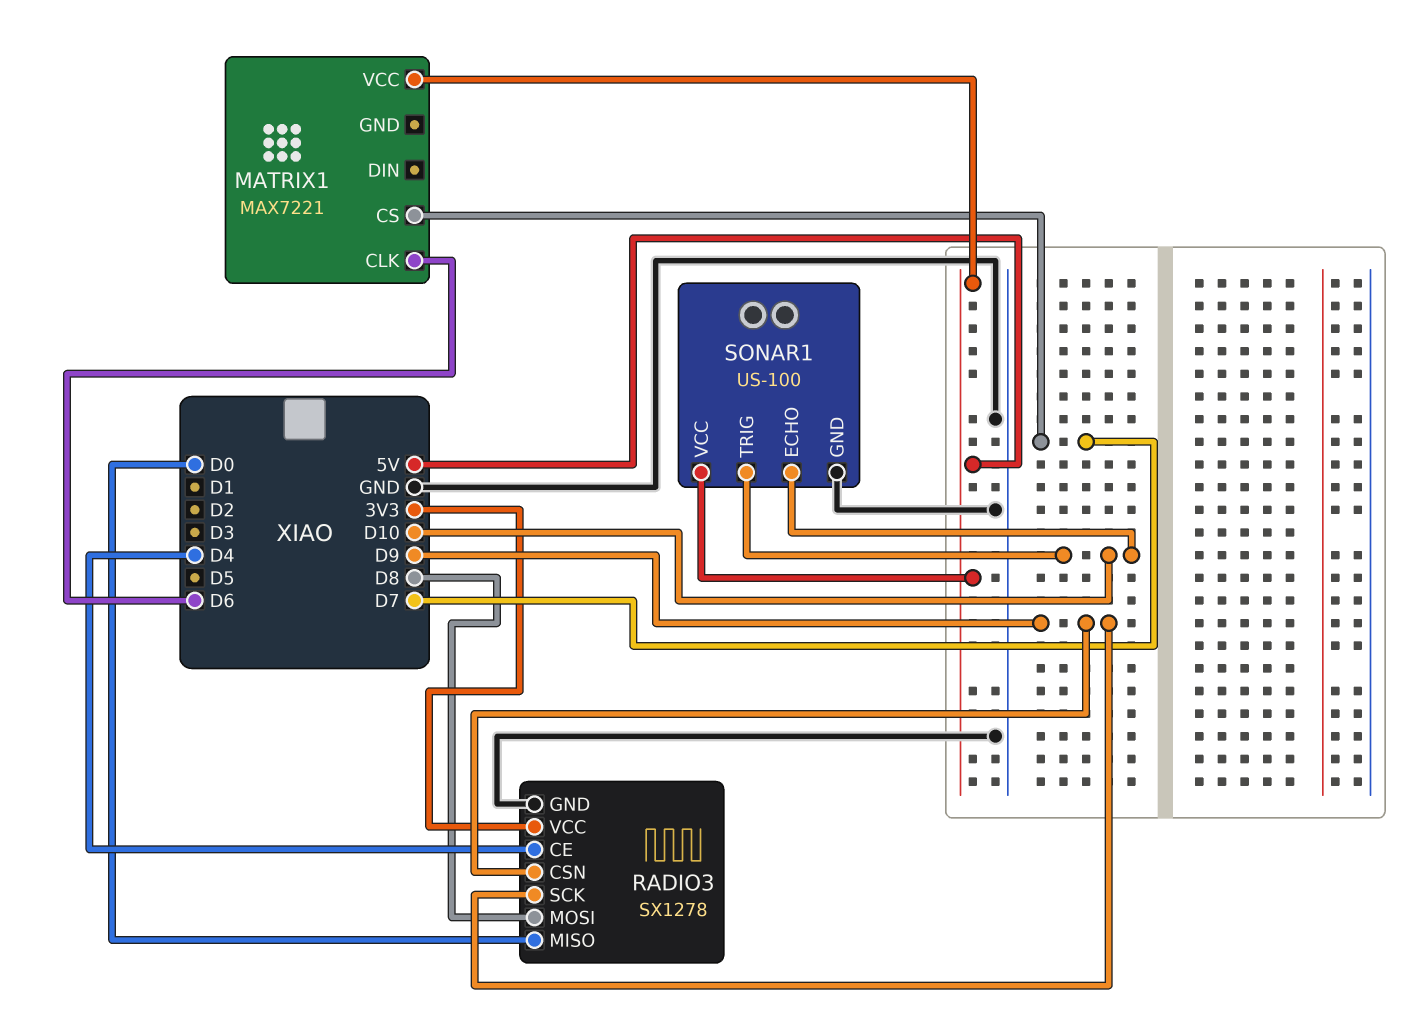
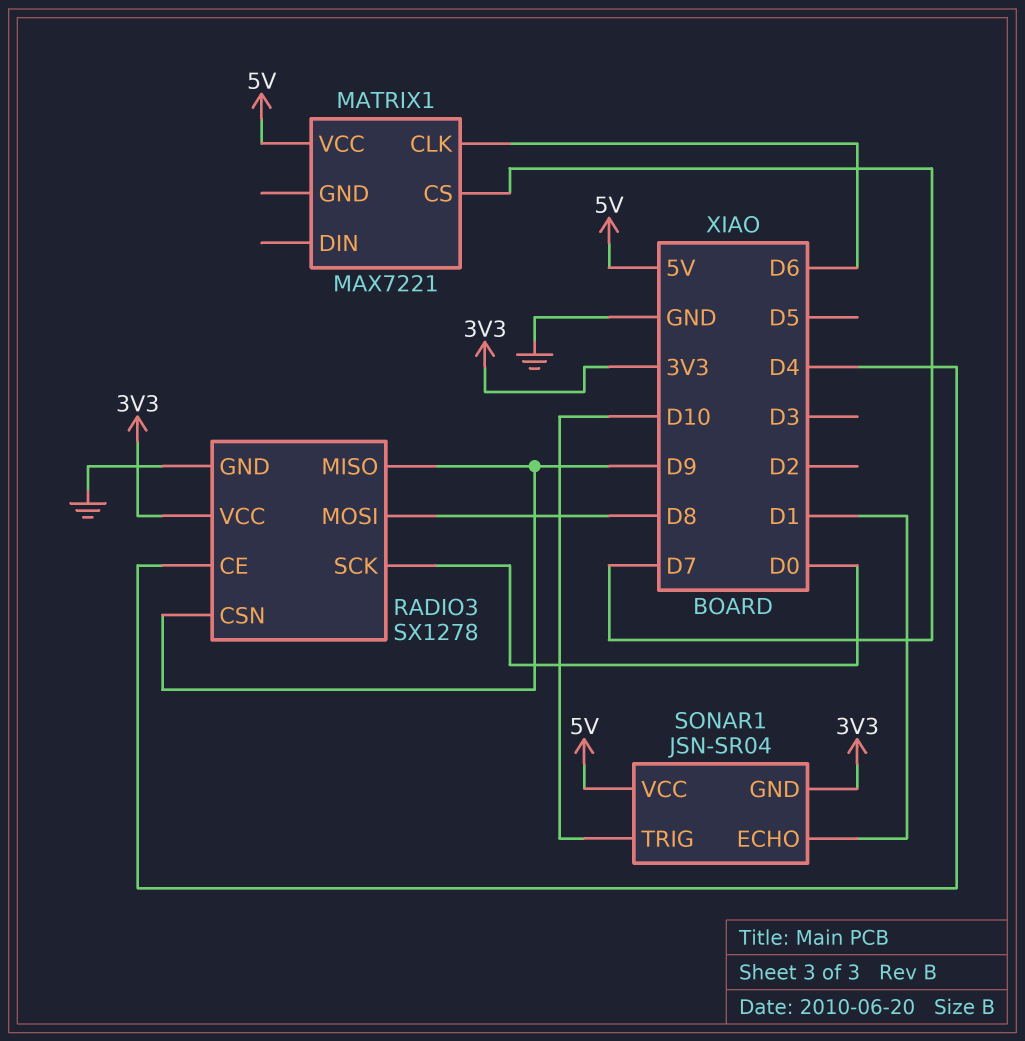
RADIO3 pin MISO: D0 -> D9
RADIO3 pin SCK: D9 -> D0
SONAR1: US-100 -> JSN-SR04
SONAR1 pin ECHO: D10 -> D1
SONAR1 pin GND: GND -> 3V3

